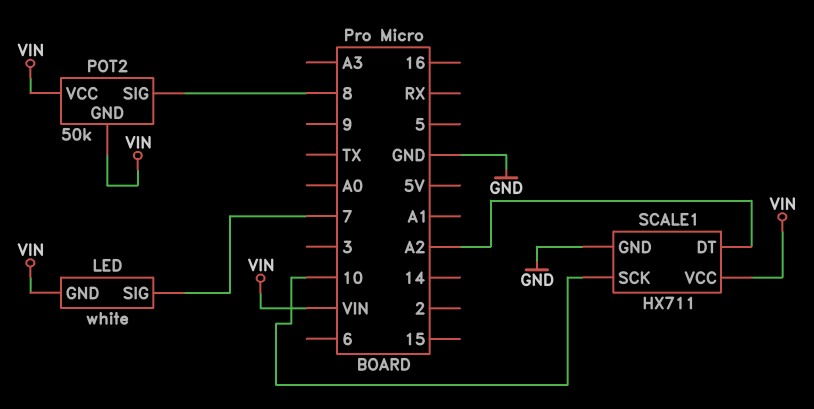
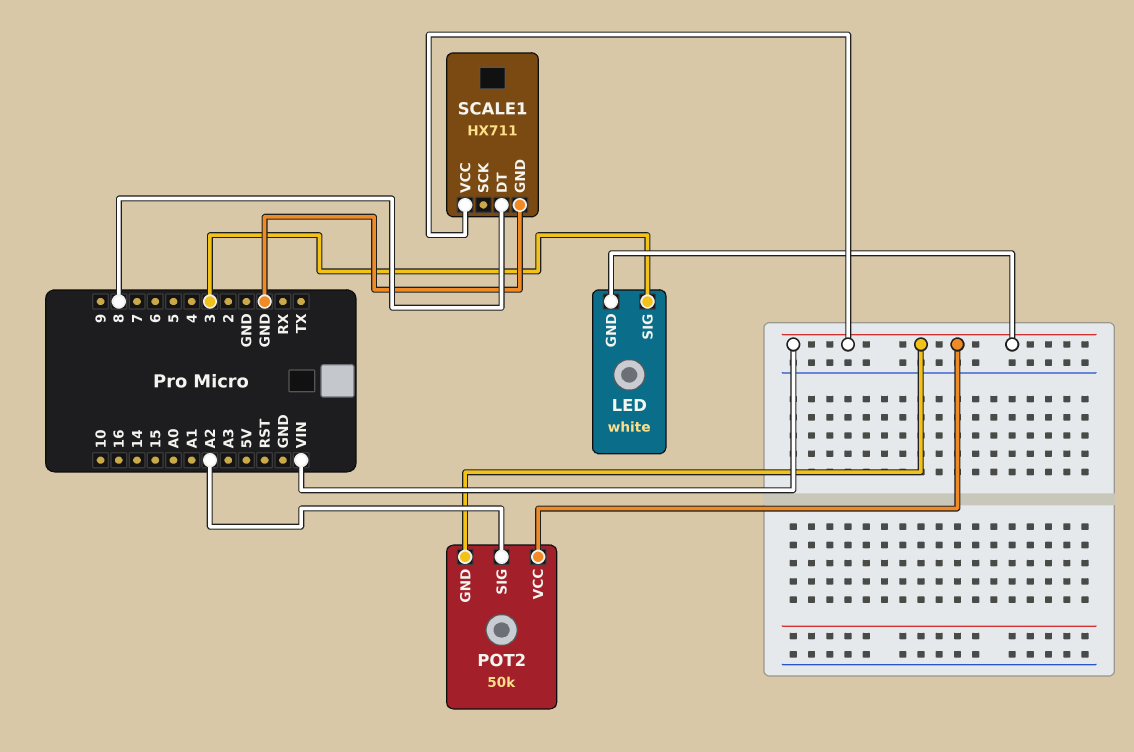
LED pin SIG: 7 -> 3
POT2 pin SIG: 8 -> A2
SCALE1 pin DT: A2 -> 8
SCALE1 pin SCK: 10 -> none

